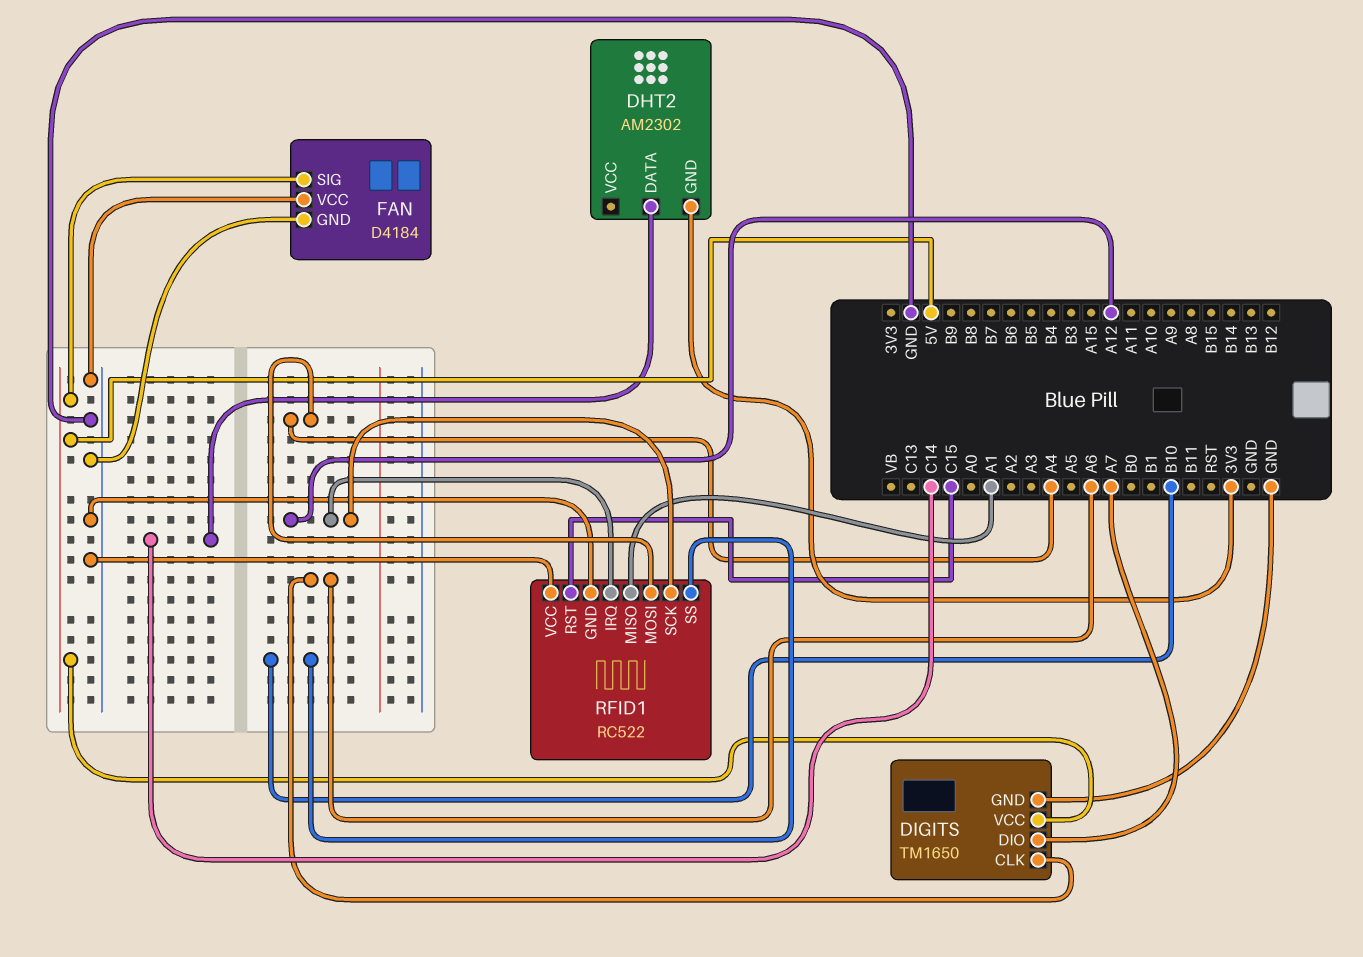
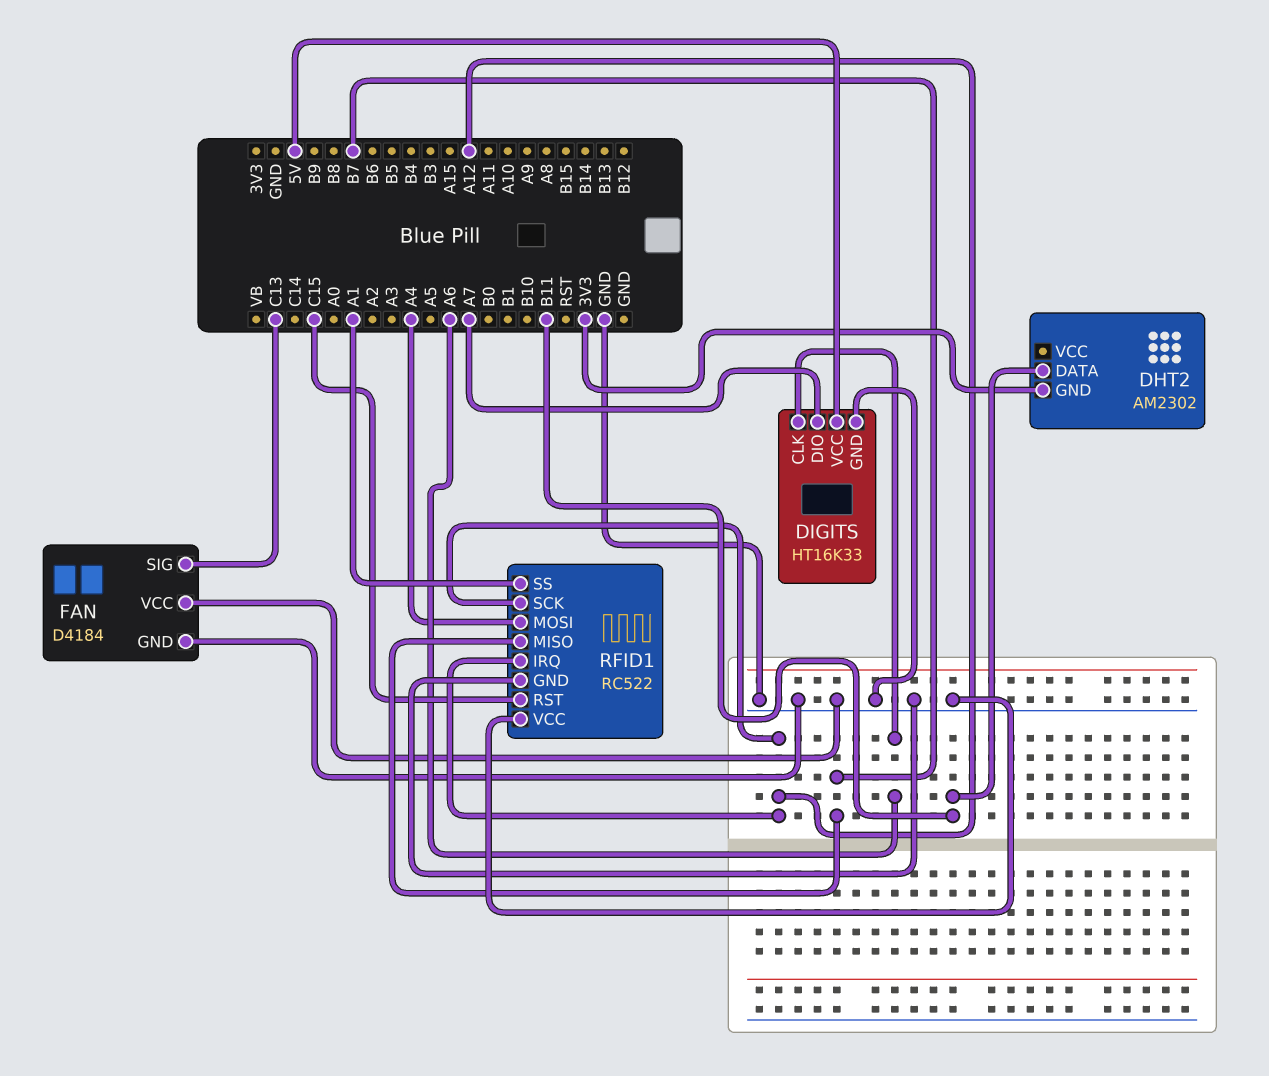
DHT2 pin DATA: C14 -> B11
DIGITS: TM1650 -> HT16K33
FAN pin SIG: 5V -> C13
RFID1 pin MISO: A1 -> B7
RFID1 pin SS: B10 -> A1

